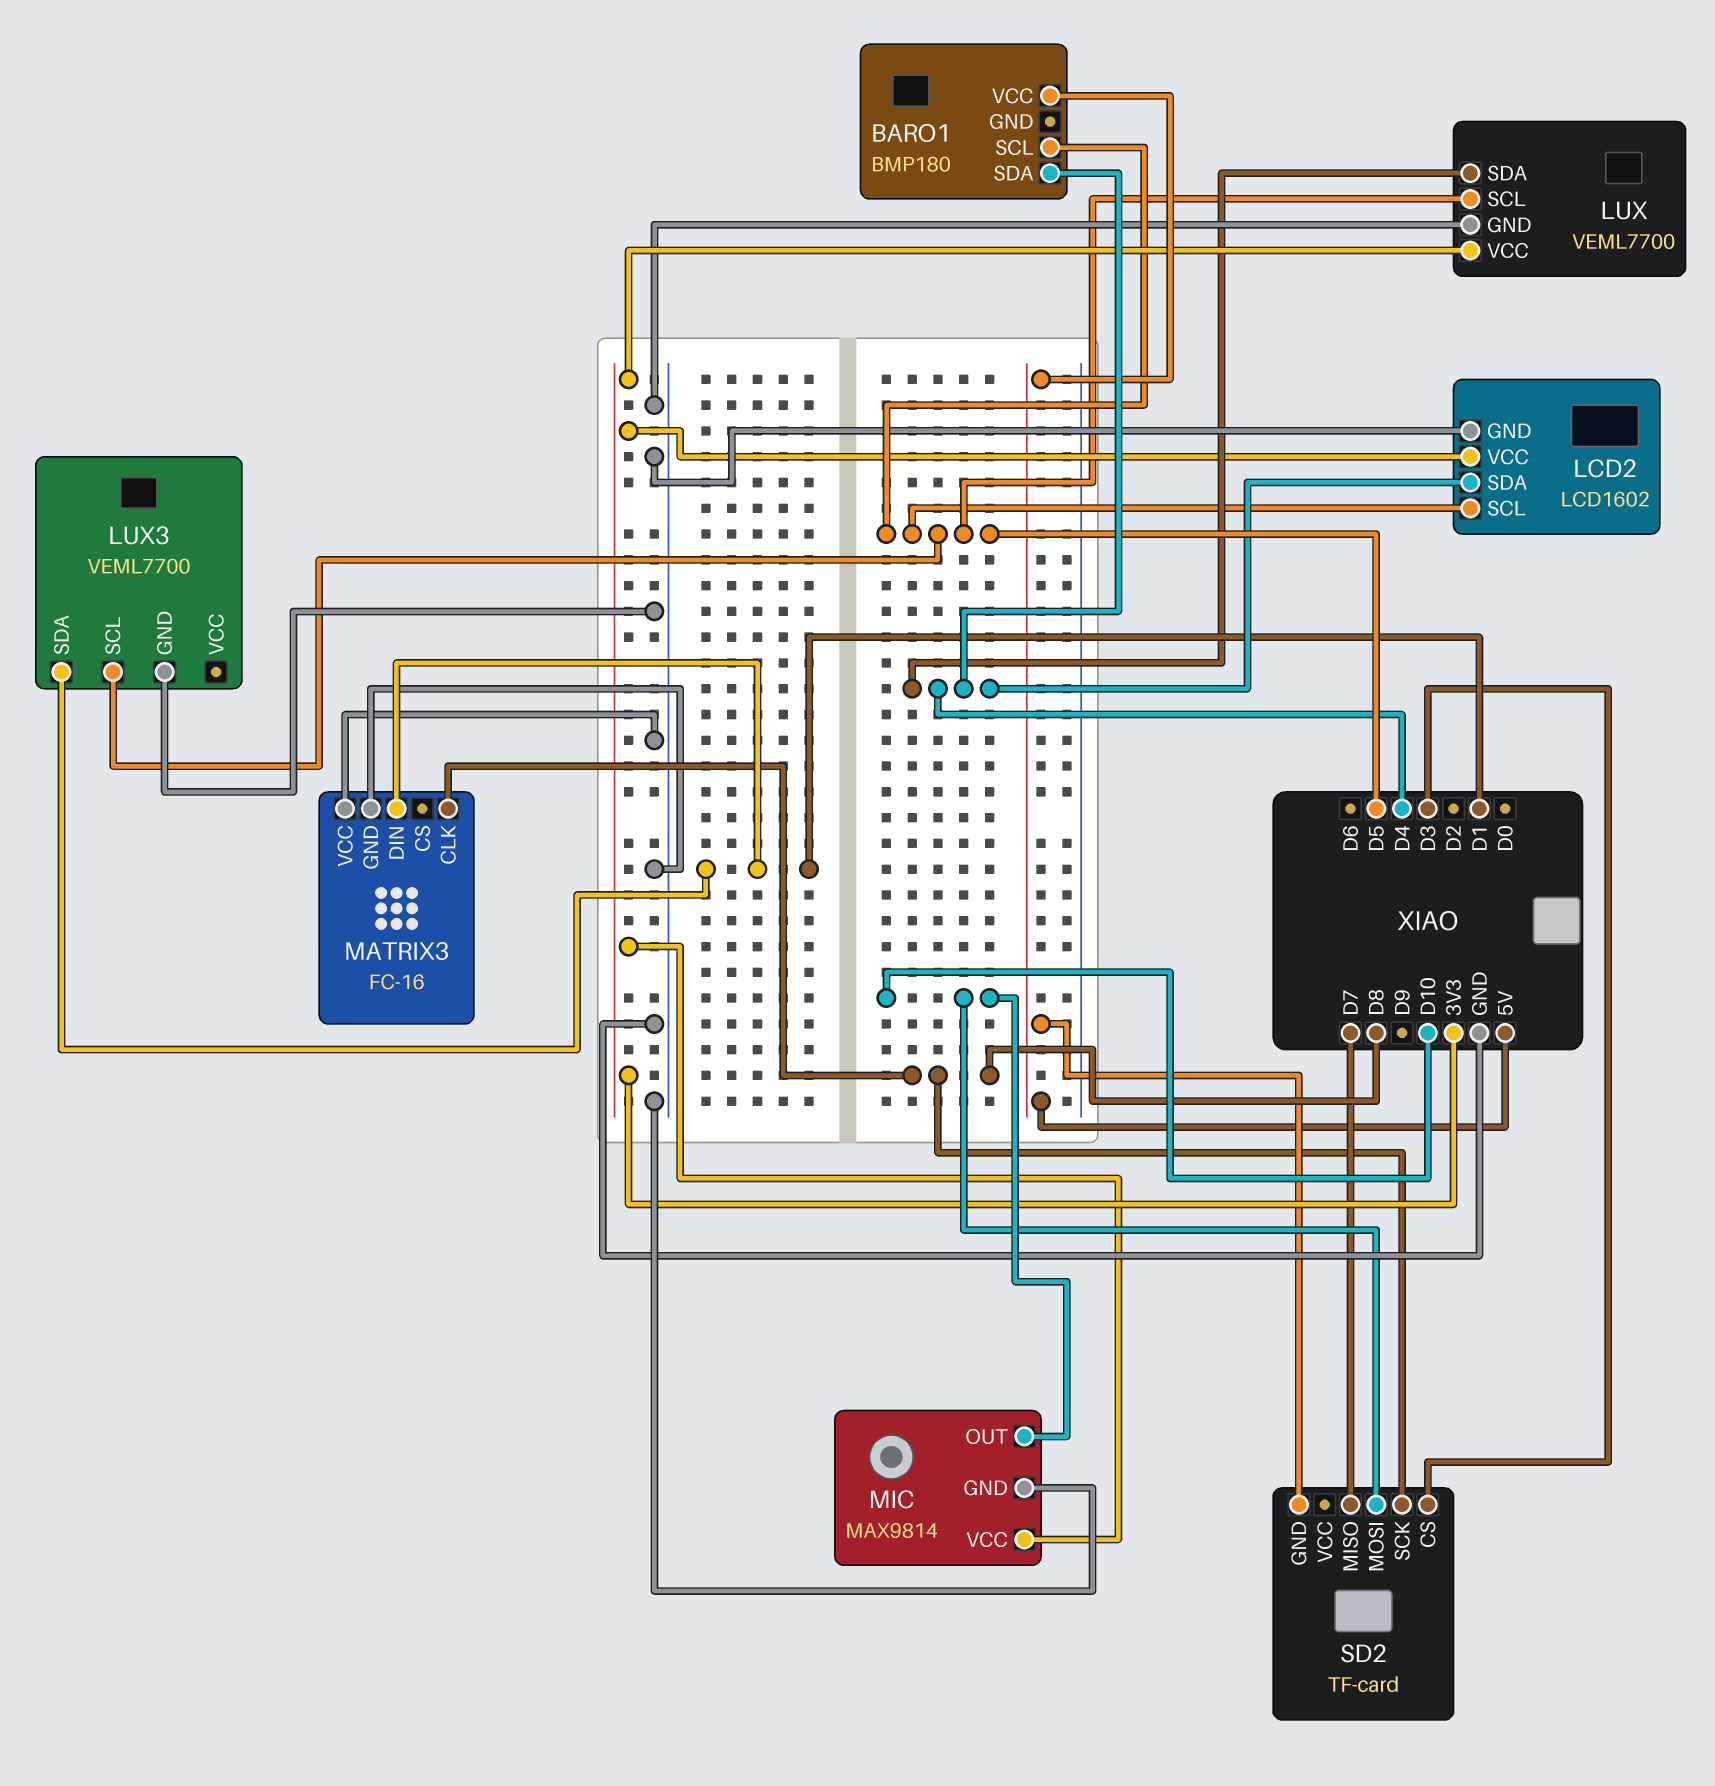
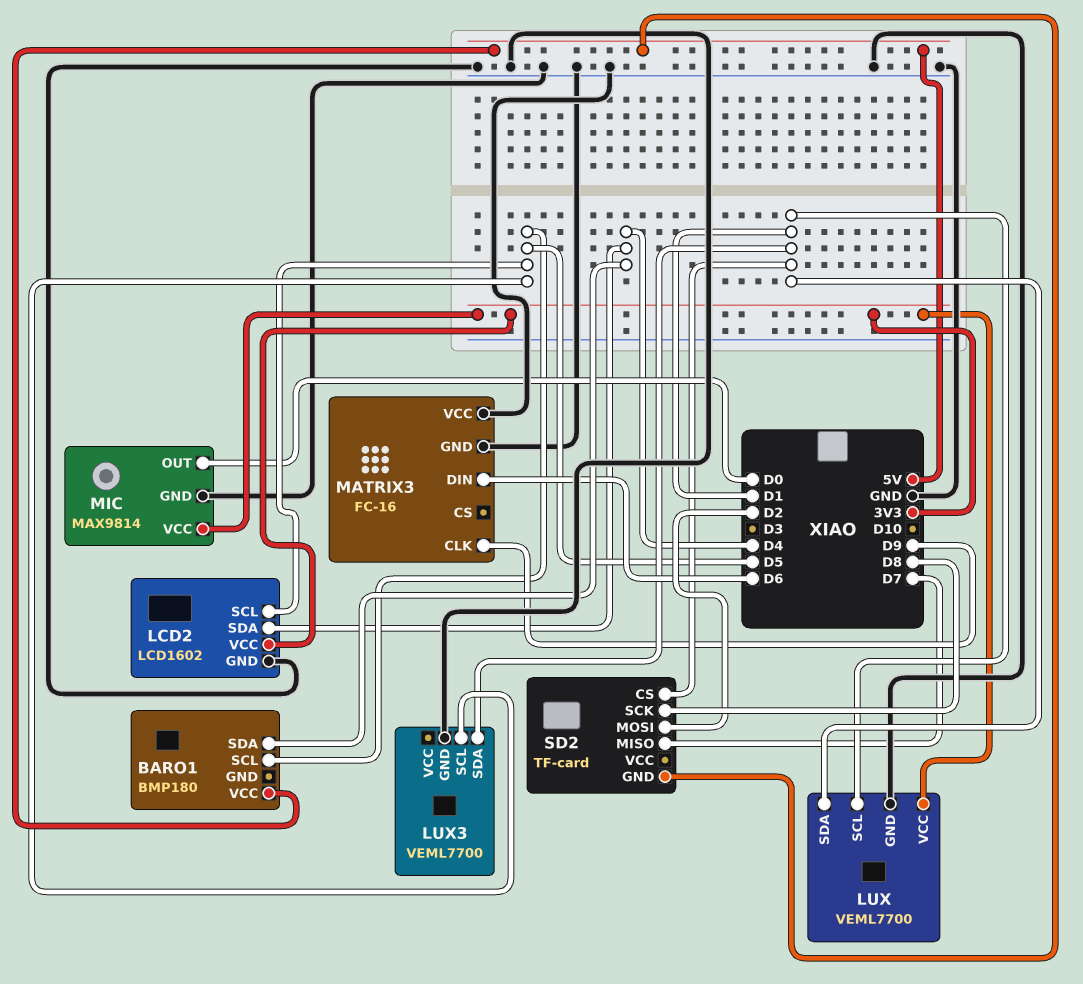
LUX pin SCL: D5 -> D1
LUX pin SDA: D4 -> D1
MATRIX3 pin CLK: D8 -> D9
MATRIX3 pin DIN: D1 -> D6
MIC pin OUT: D10 -> D0
SD2 pin CS: D3 -> D1
SD2 pin MOSI: D10 -> D2

